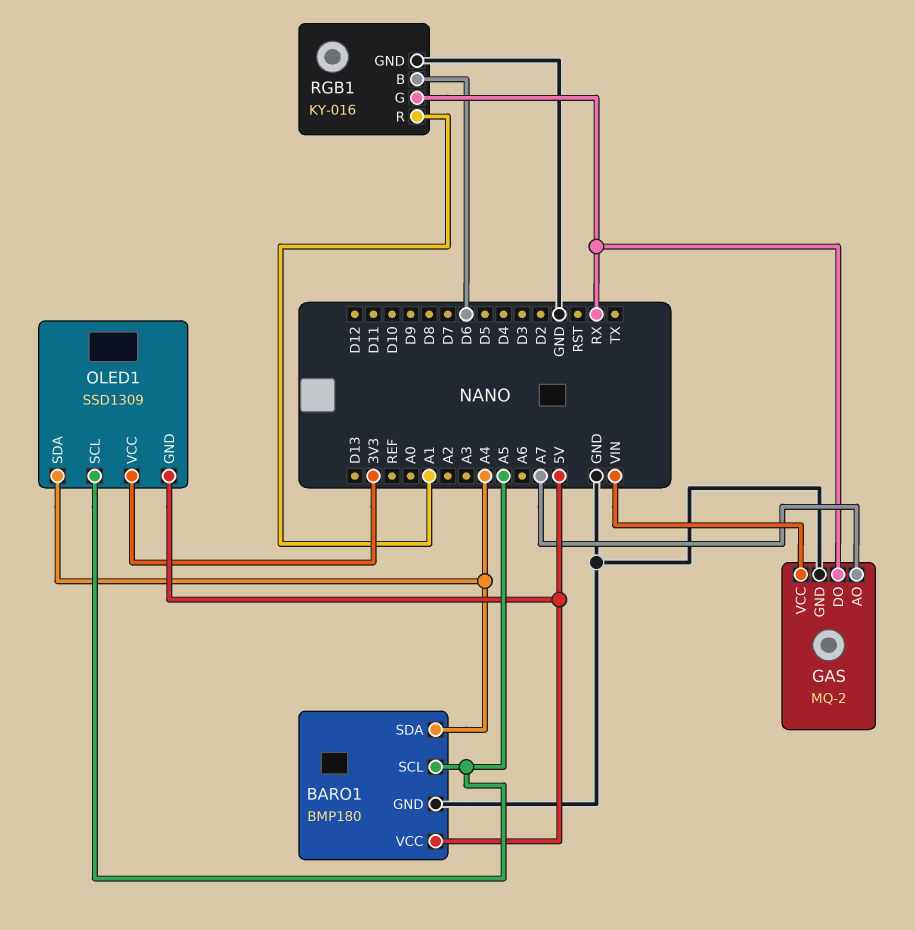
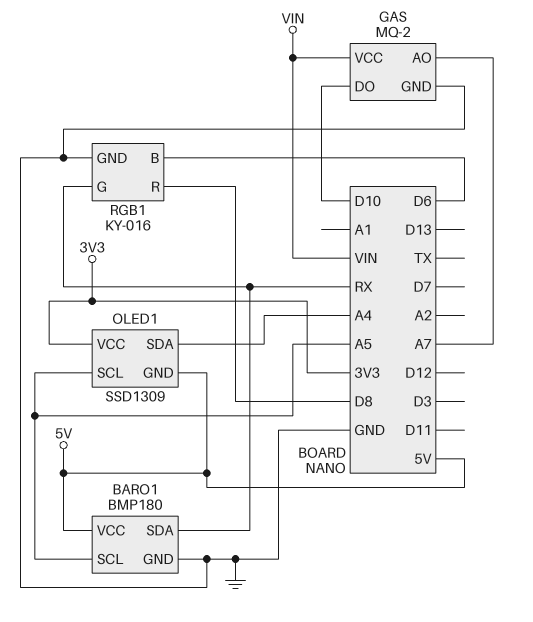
BARO1 pin SDA: A4 -> RX
GAS pin DO: RX -> D10
RGB1 pin R: A1 -> D8

